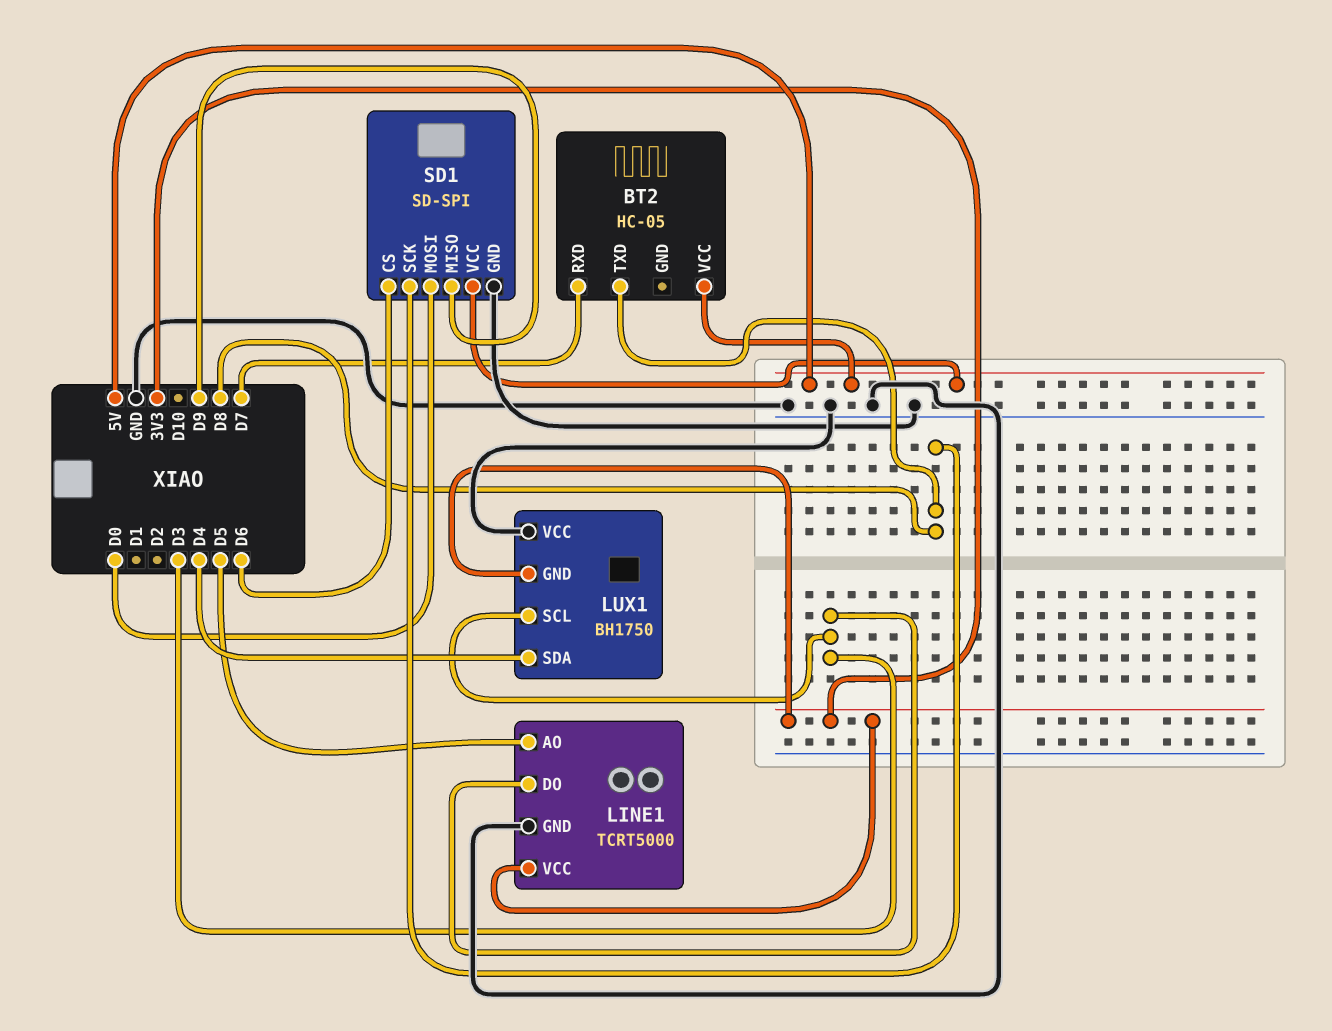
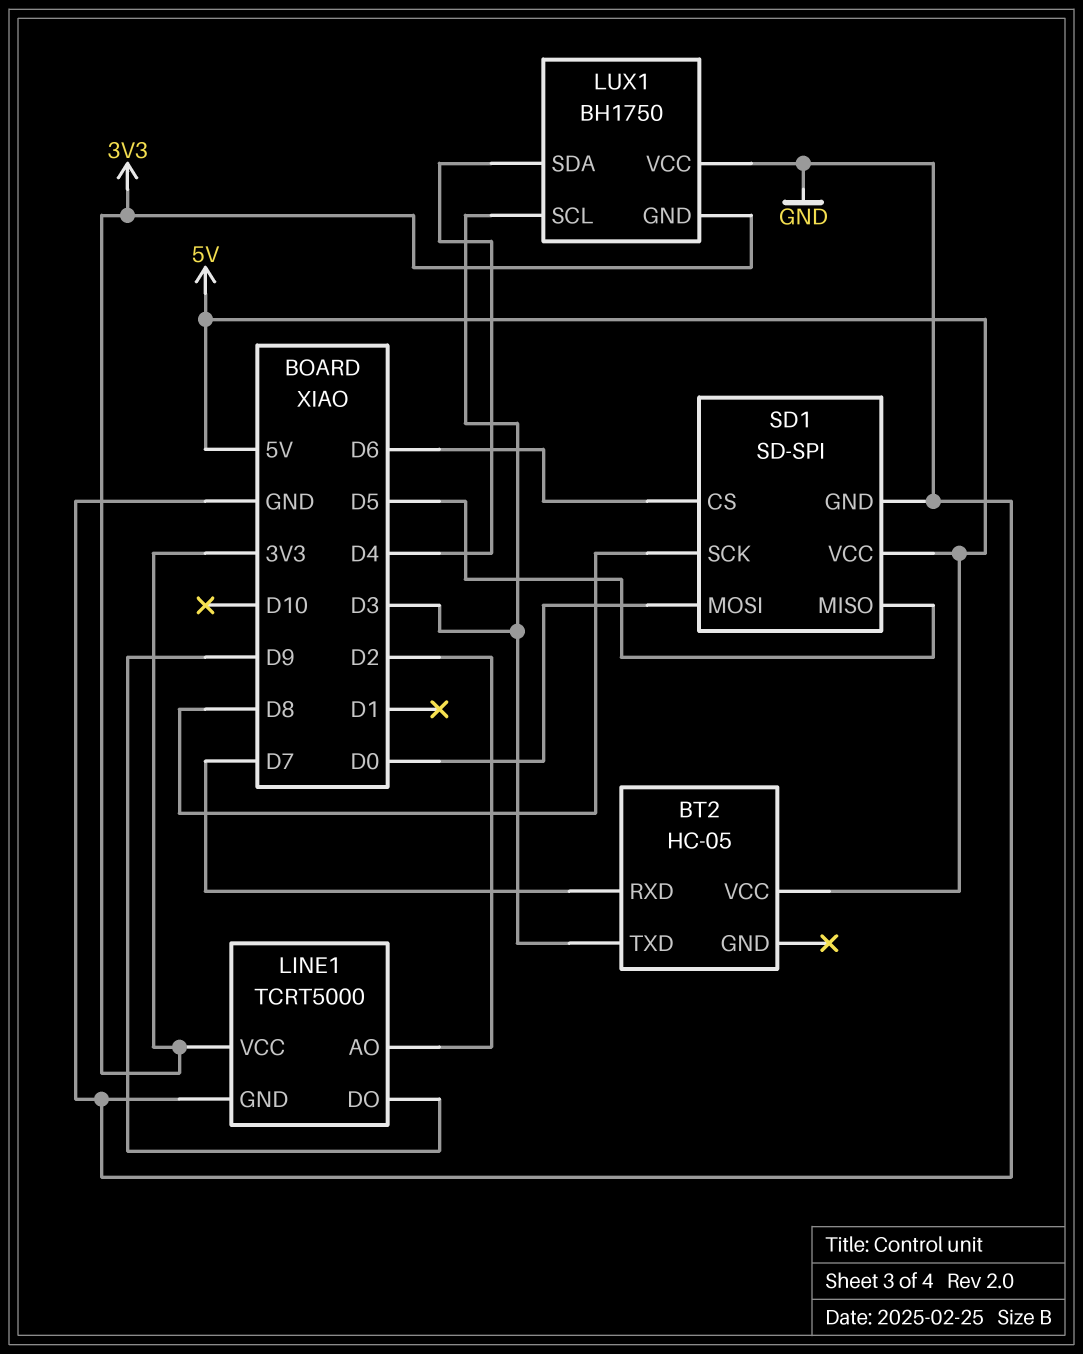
BT2 pin TXD: D8 -> D3
LINE1 pin AO: D5 -> D2
LINE1 pin DO: D3 -> D9
SD1 pin MISO: D9 -> D5

